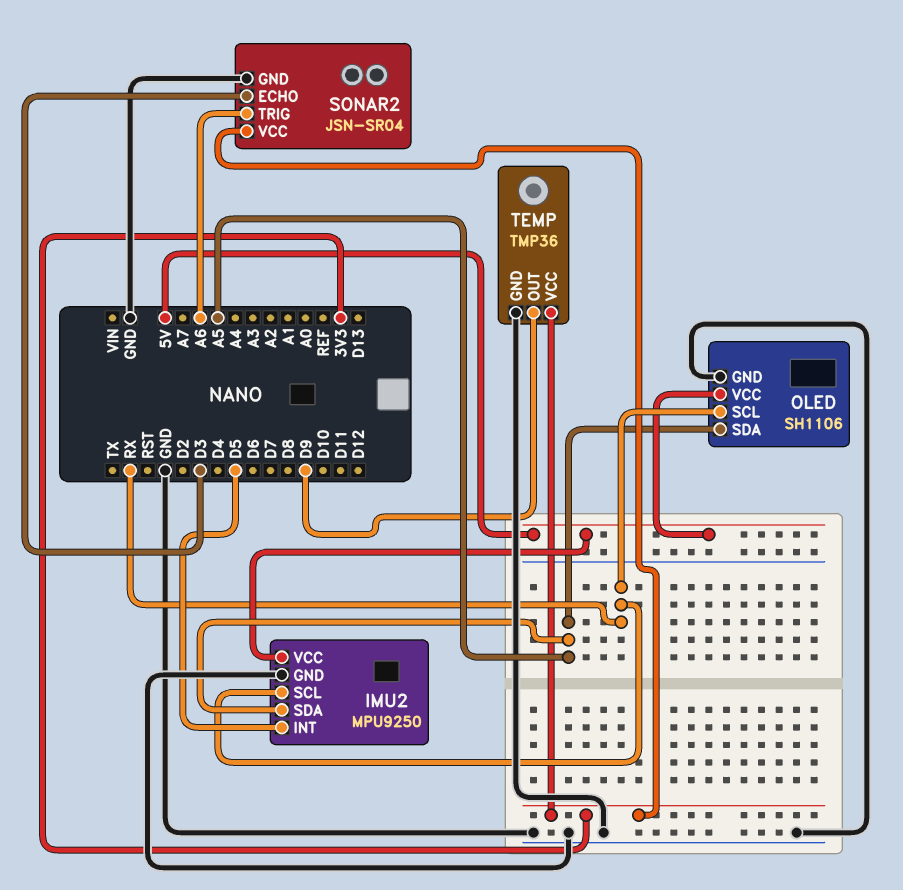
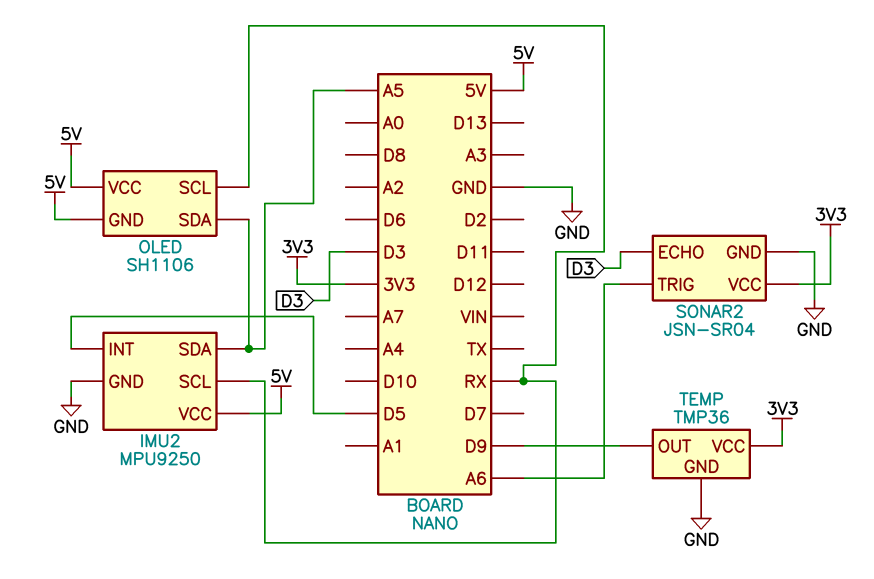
OLED pin GND: GND -> 5V

